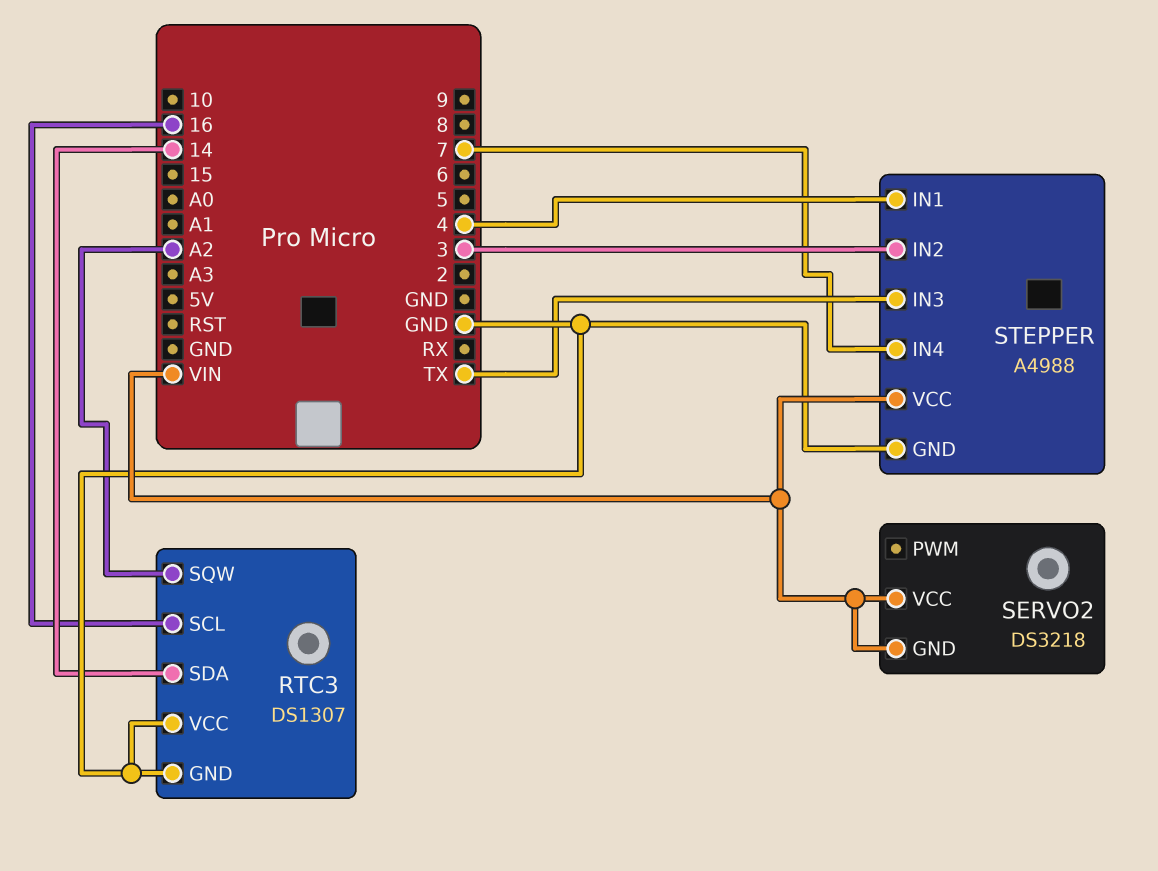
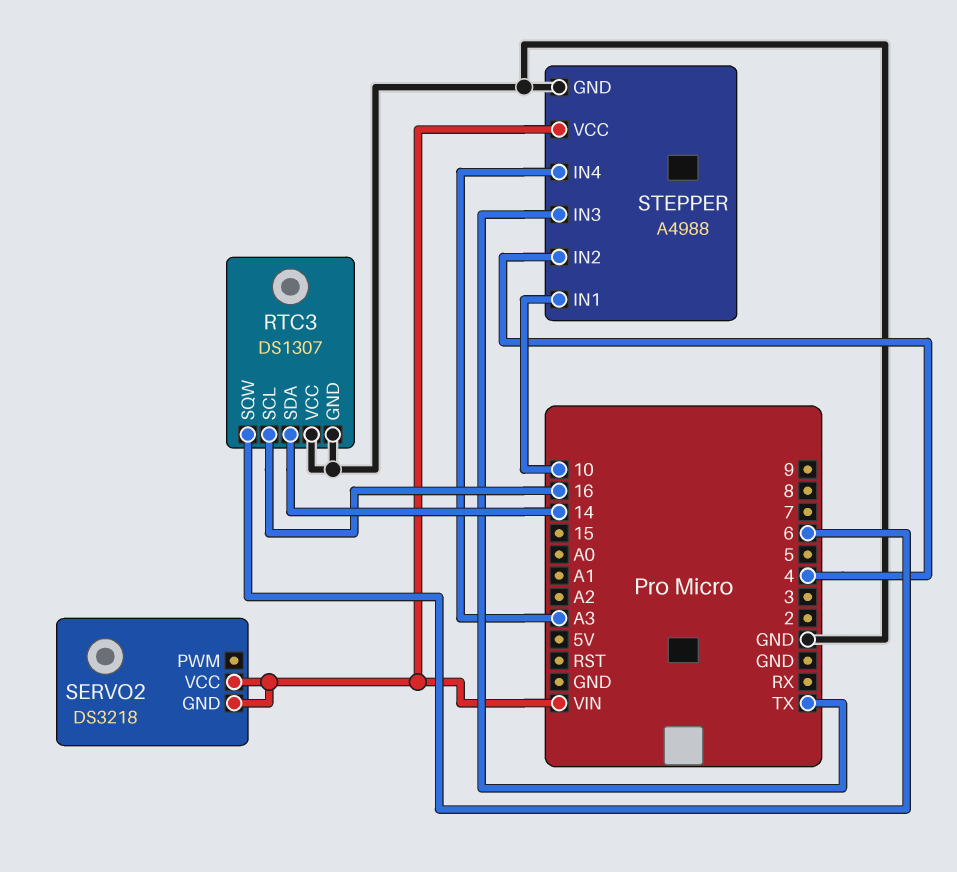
RTC3 pin SQW: A2 -> 6
STEPPER pin IN1: 4 -> 10
STEPPER pin IN2: 3 -> 4
STEPPER pin IN4: 7 -> A3

